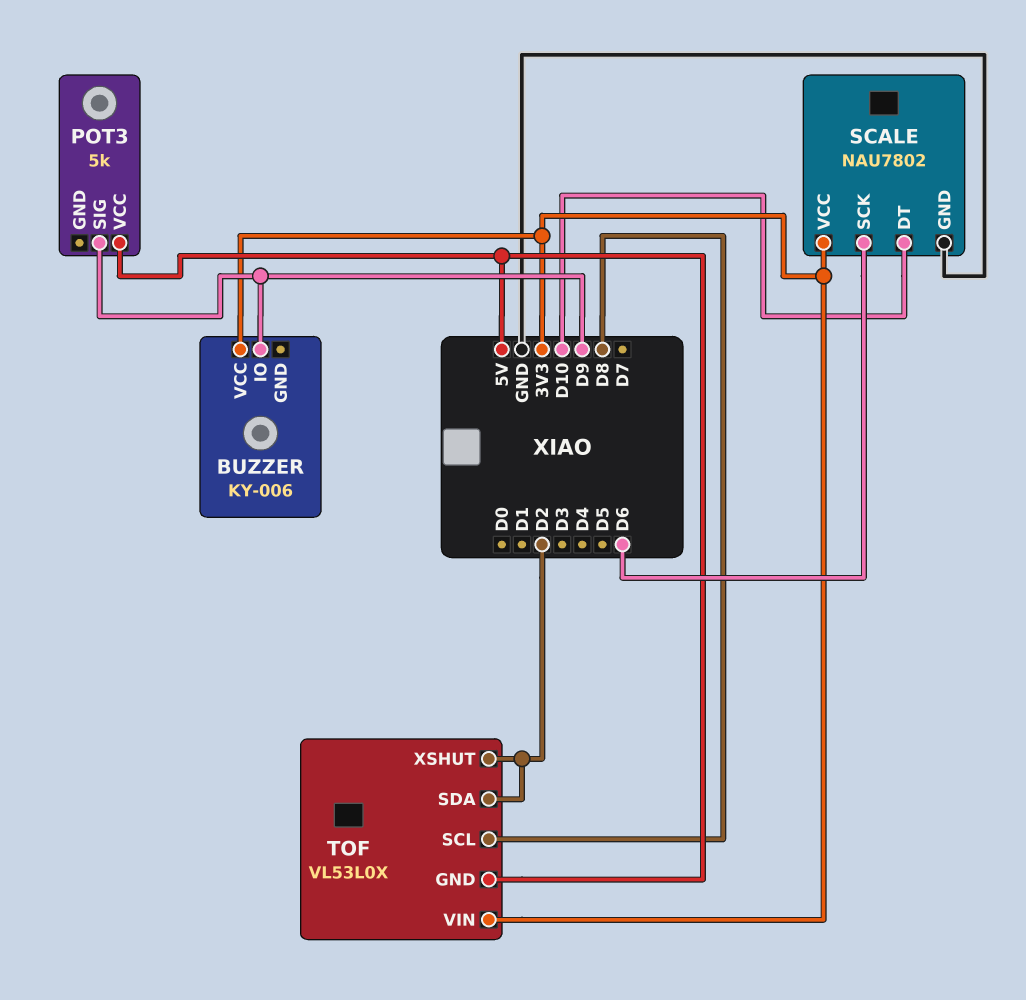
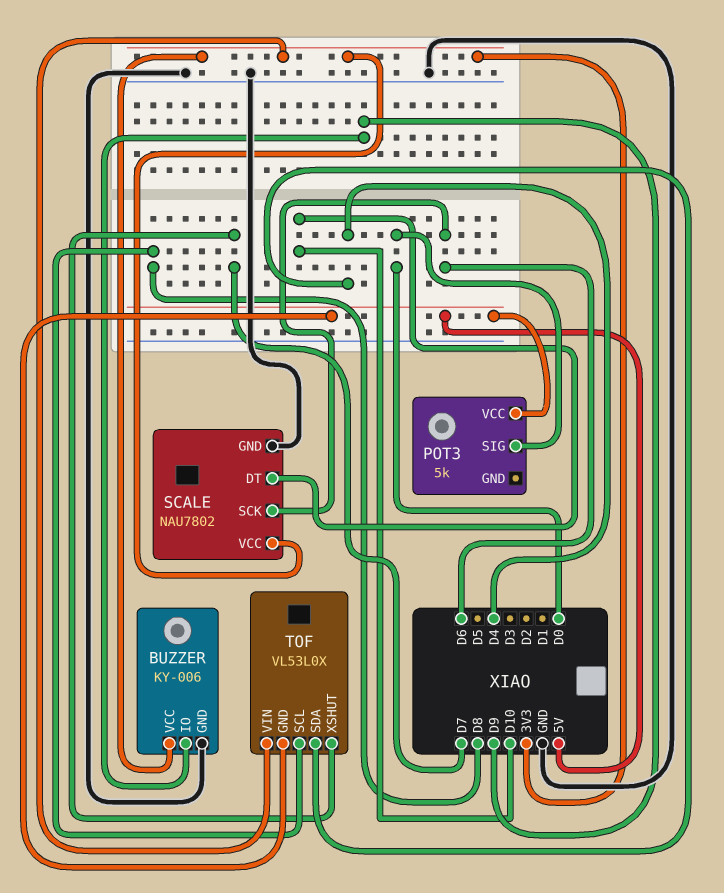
BUZZER pin GND: none -> GND
POT3 pin SIG: D9 -> D0
TOF pin SDA: D2 -> D4
TOF pin XSHUT: D2 -> D7

